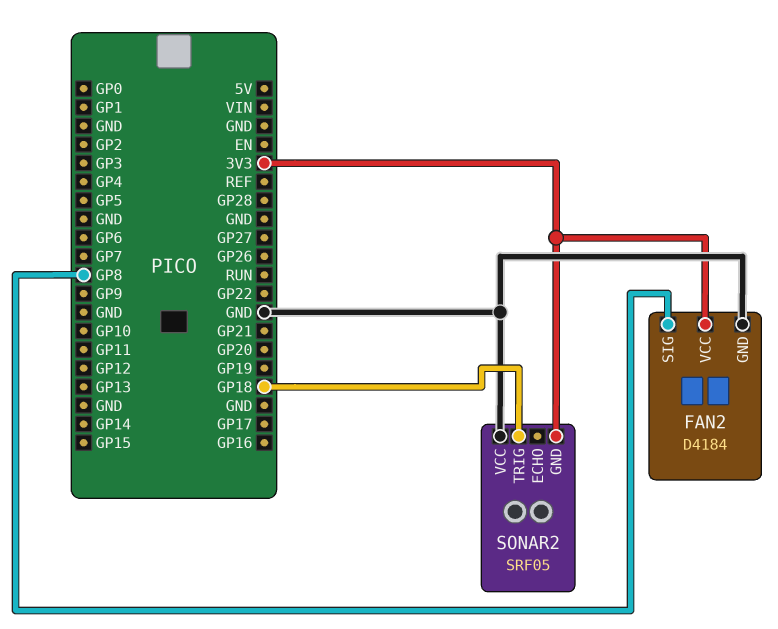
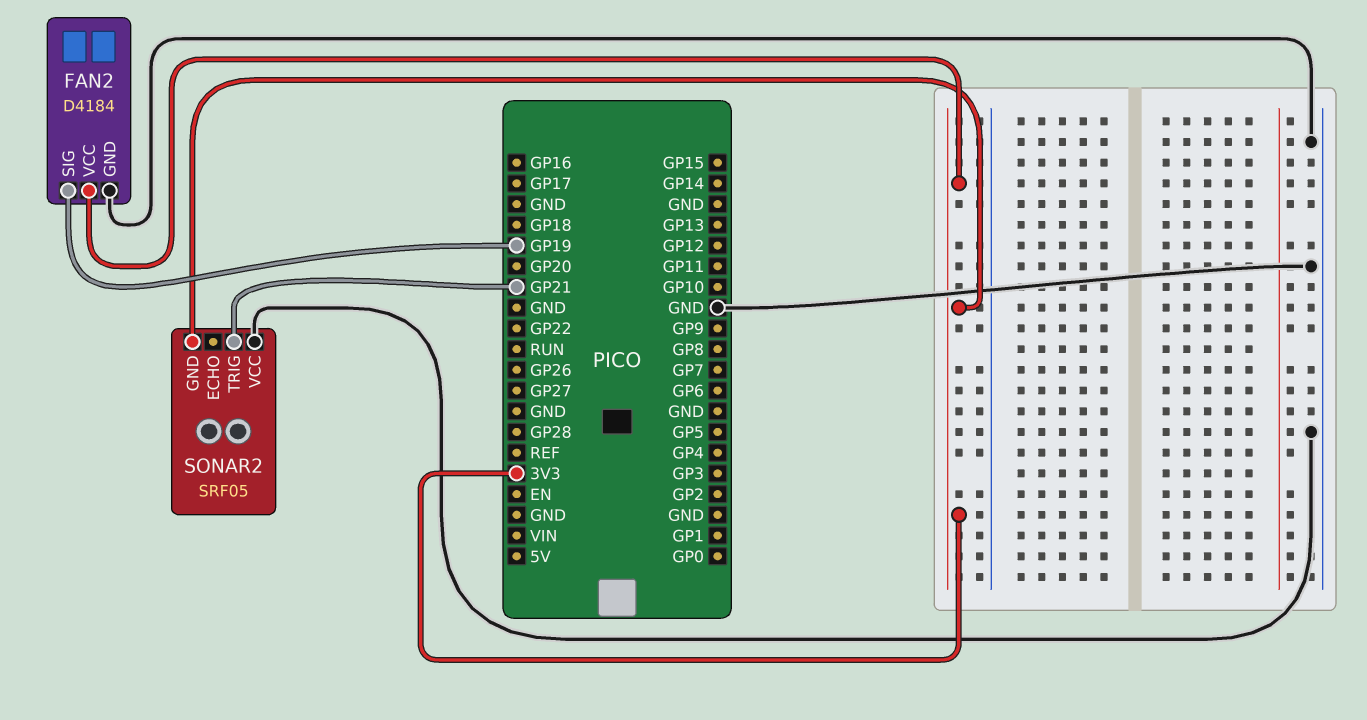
FAN2 pin SIG: GP8 -> GP19
SONAR2 pin TRIG: GP18 -> GP21

